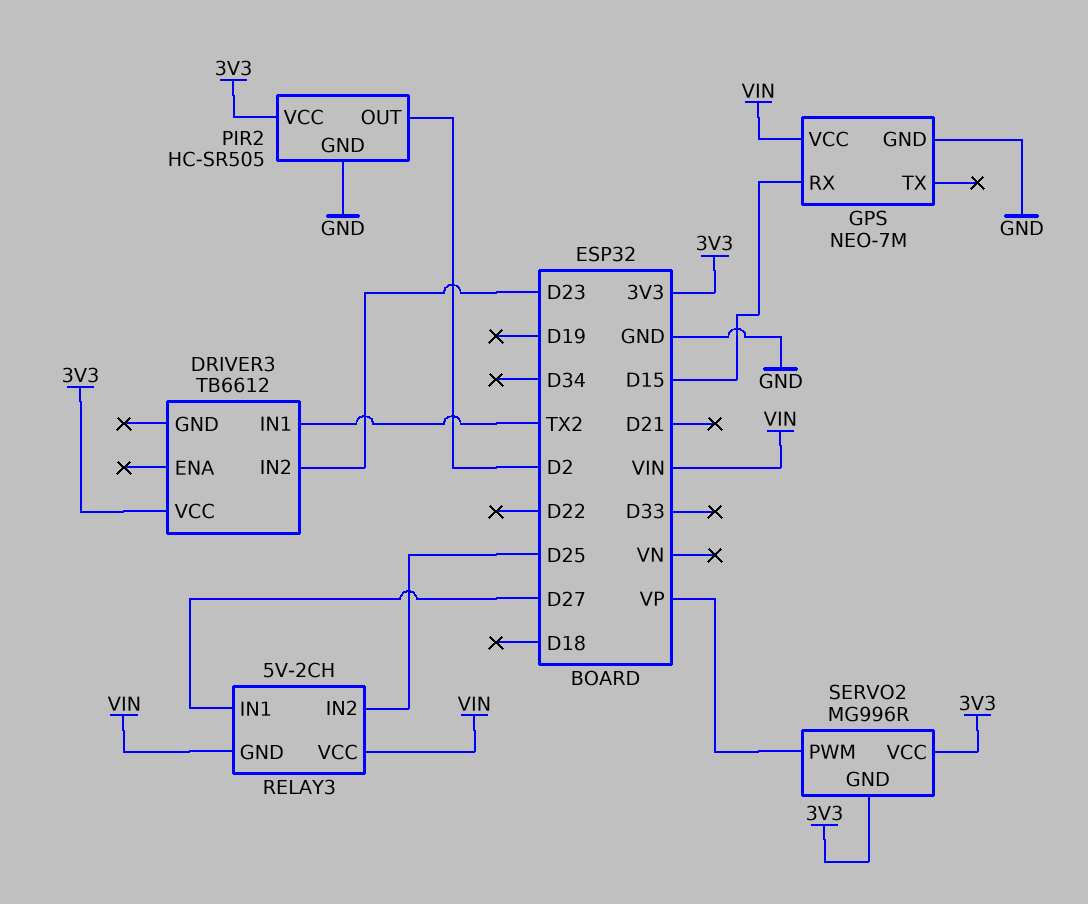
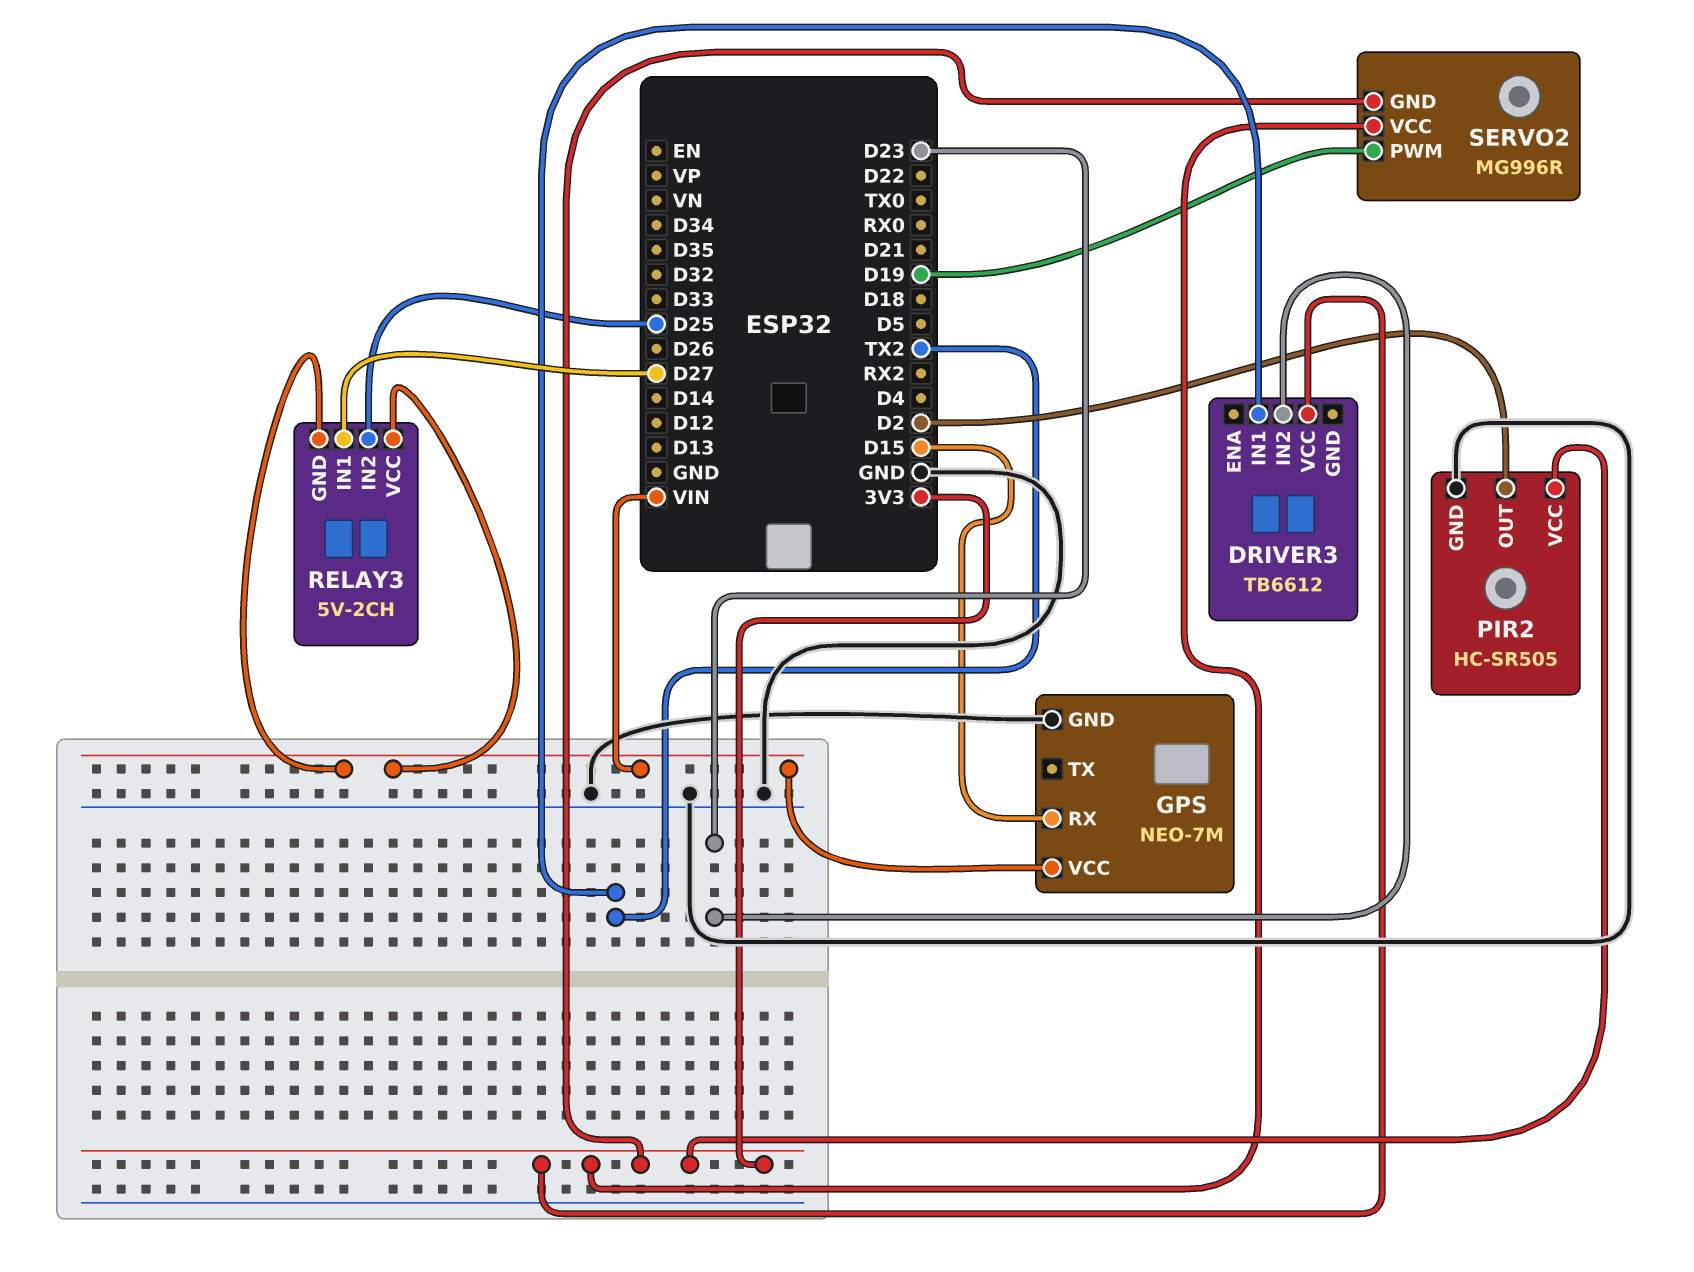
SERVO2 pin PWM: VP -> D19

